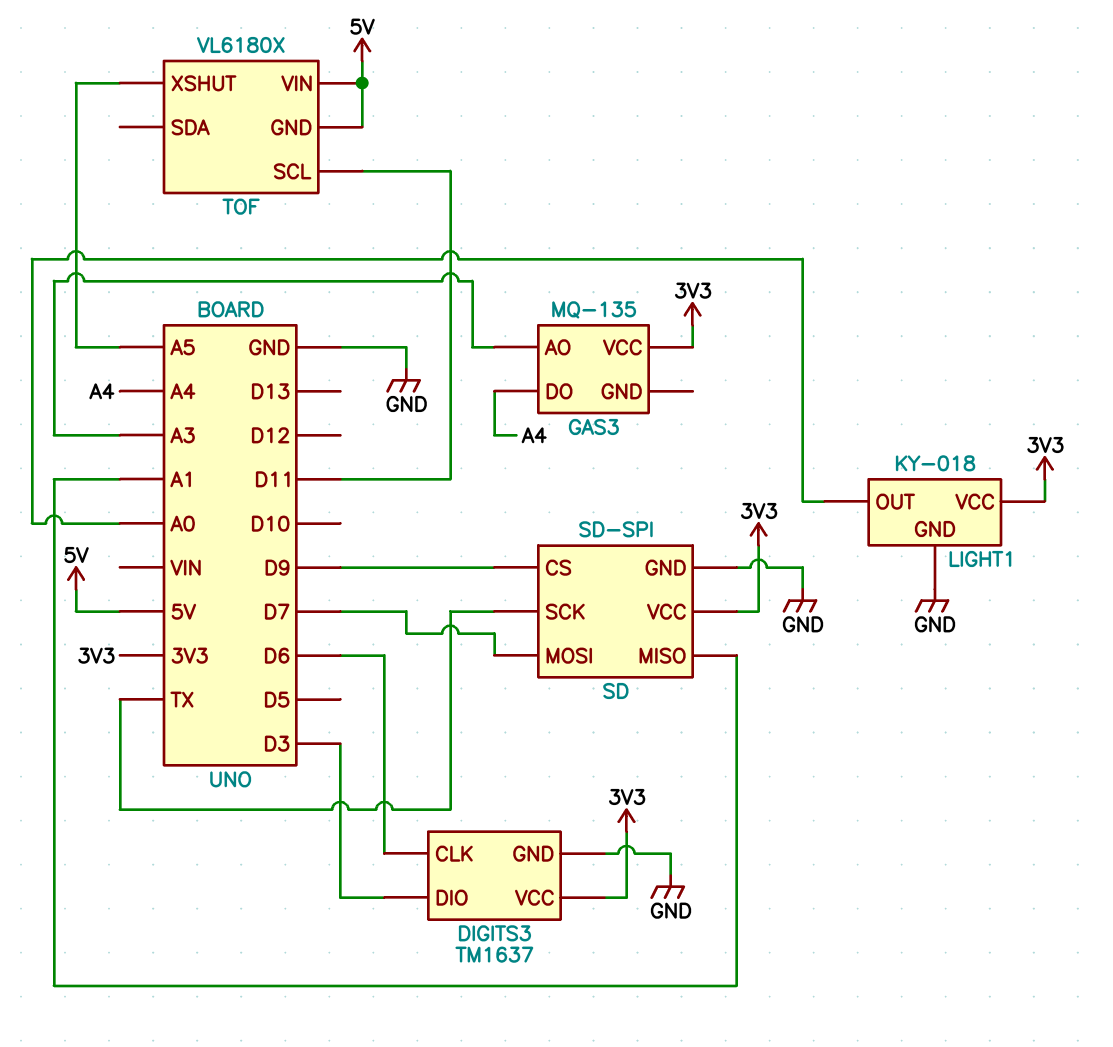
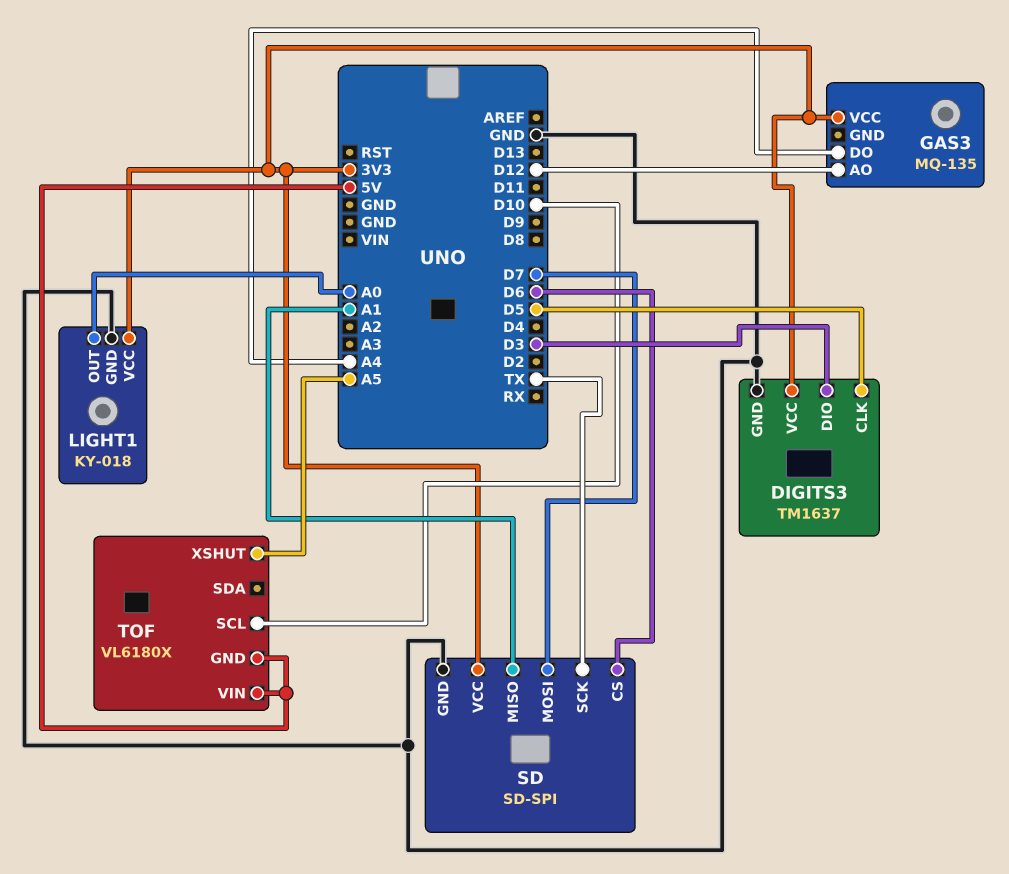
DIGITS3 pin CLK: D6 -> D5
GAS3 pin AO: A3 -> D12
SD pin CS: D9 -> D6
TOF pin SCL: D11 -> D10

